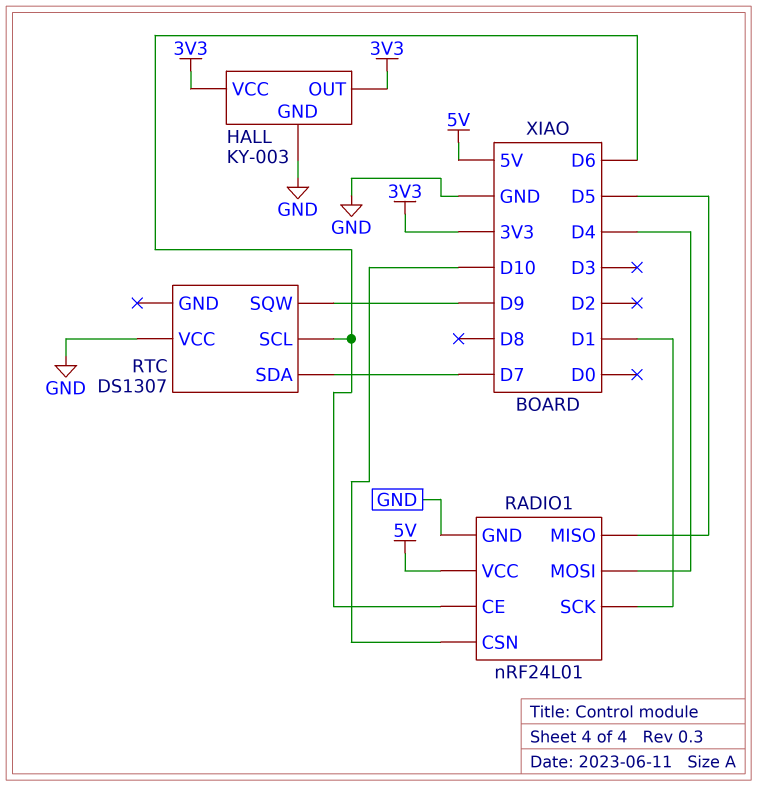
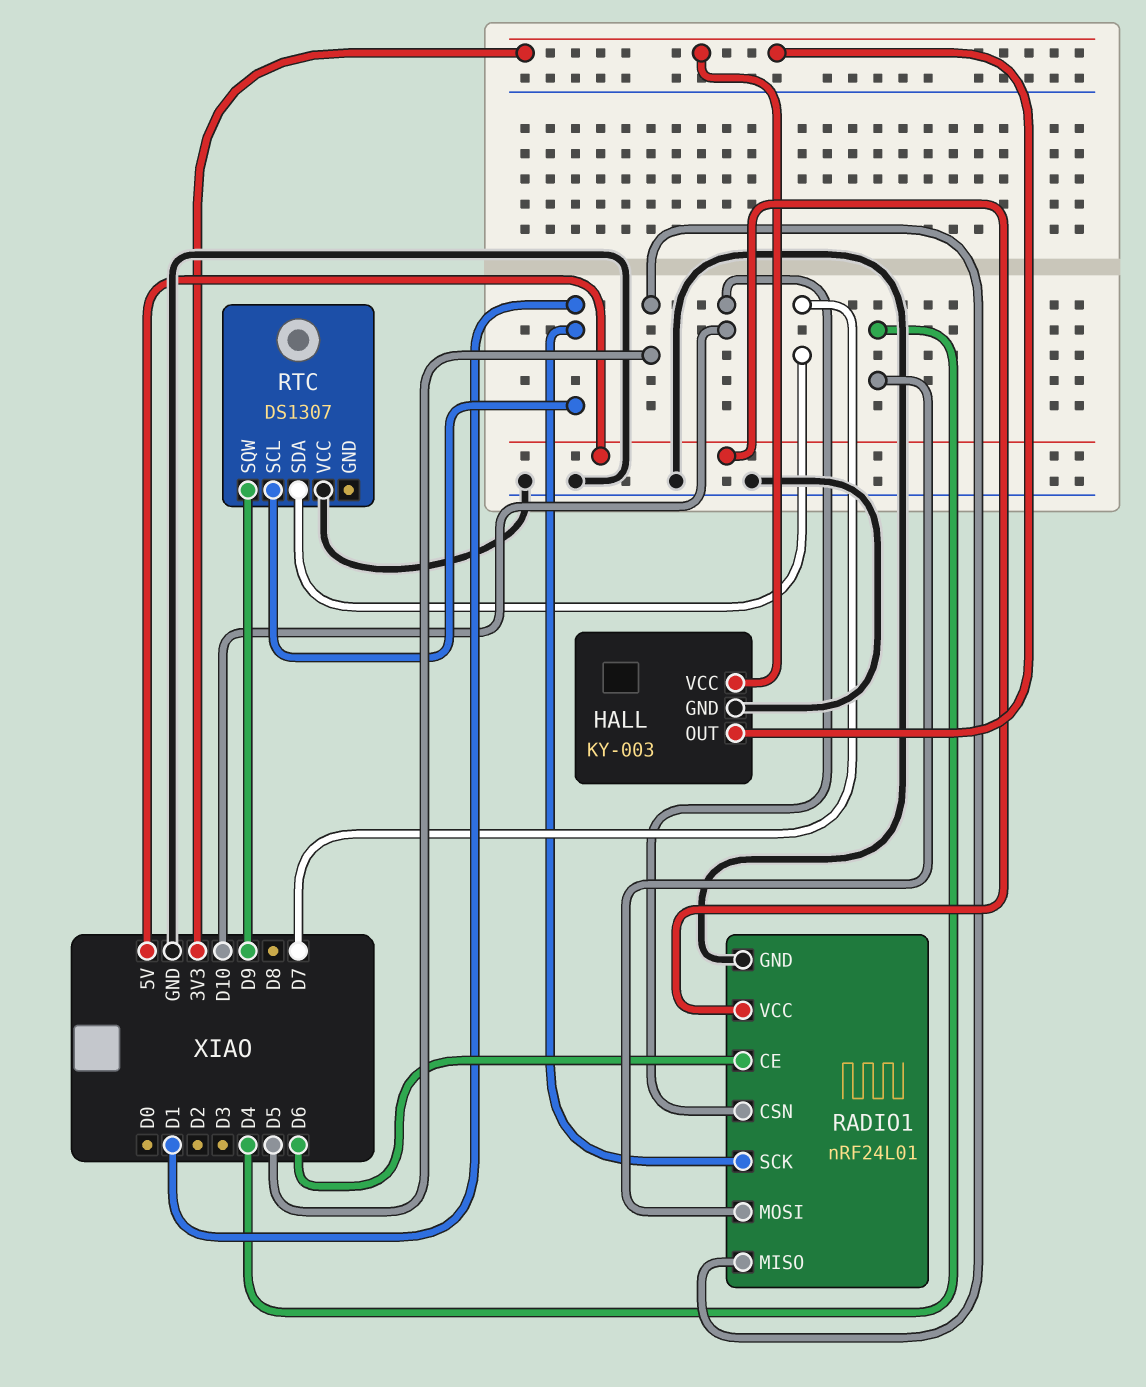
RTC pin SCL: D6 -> D1

